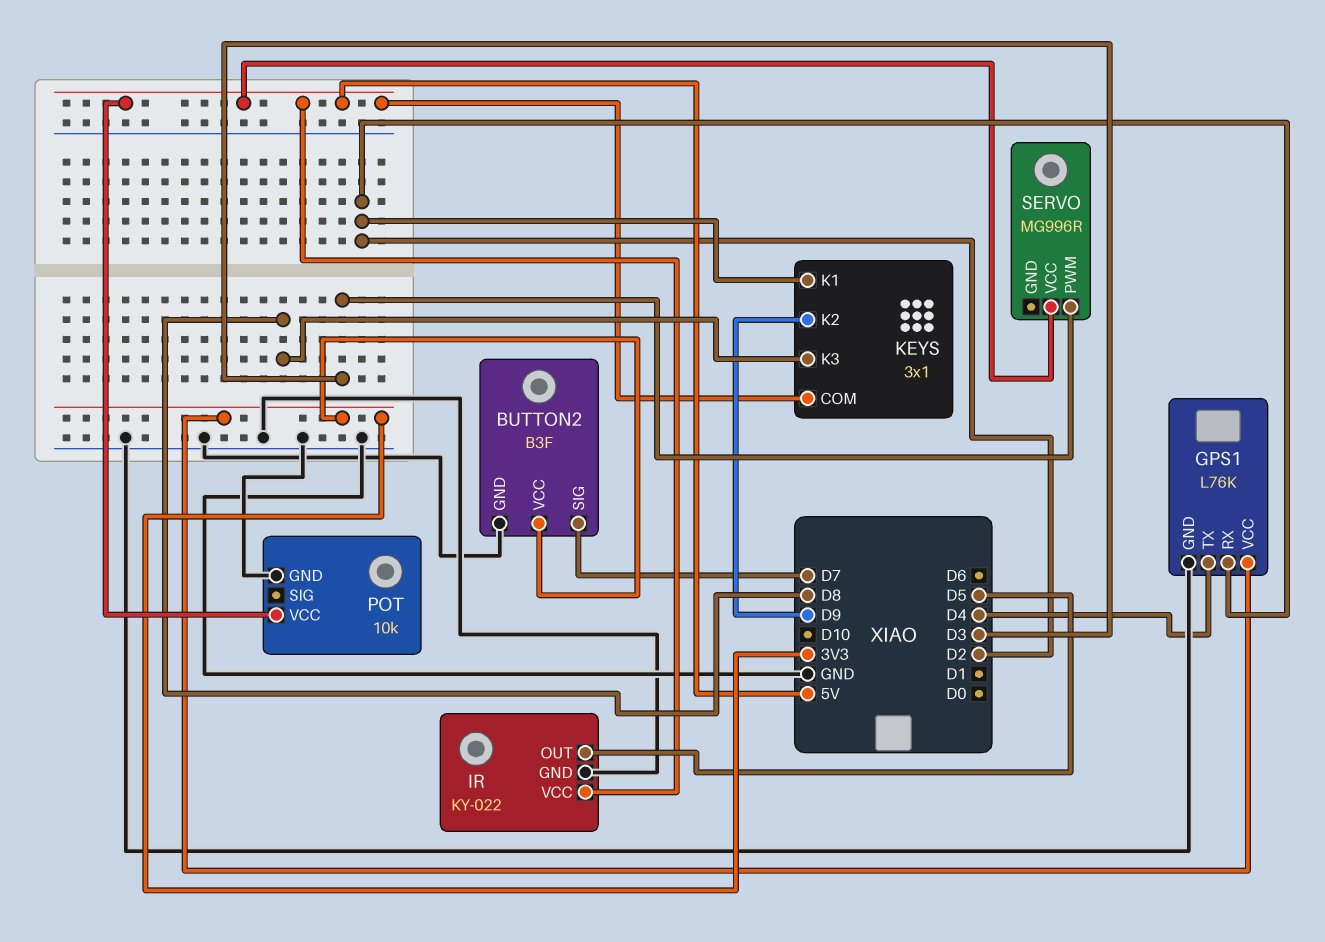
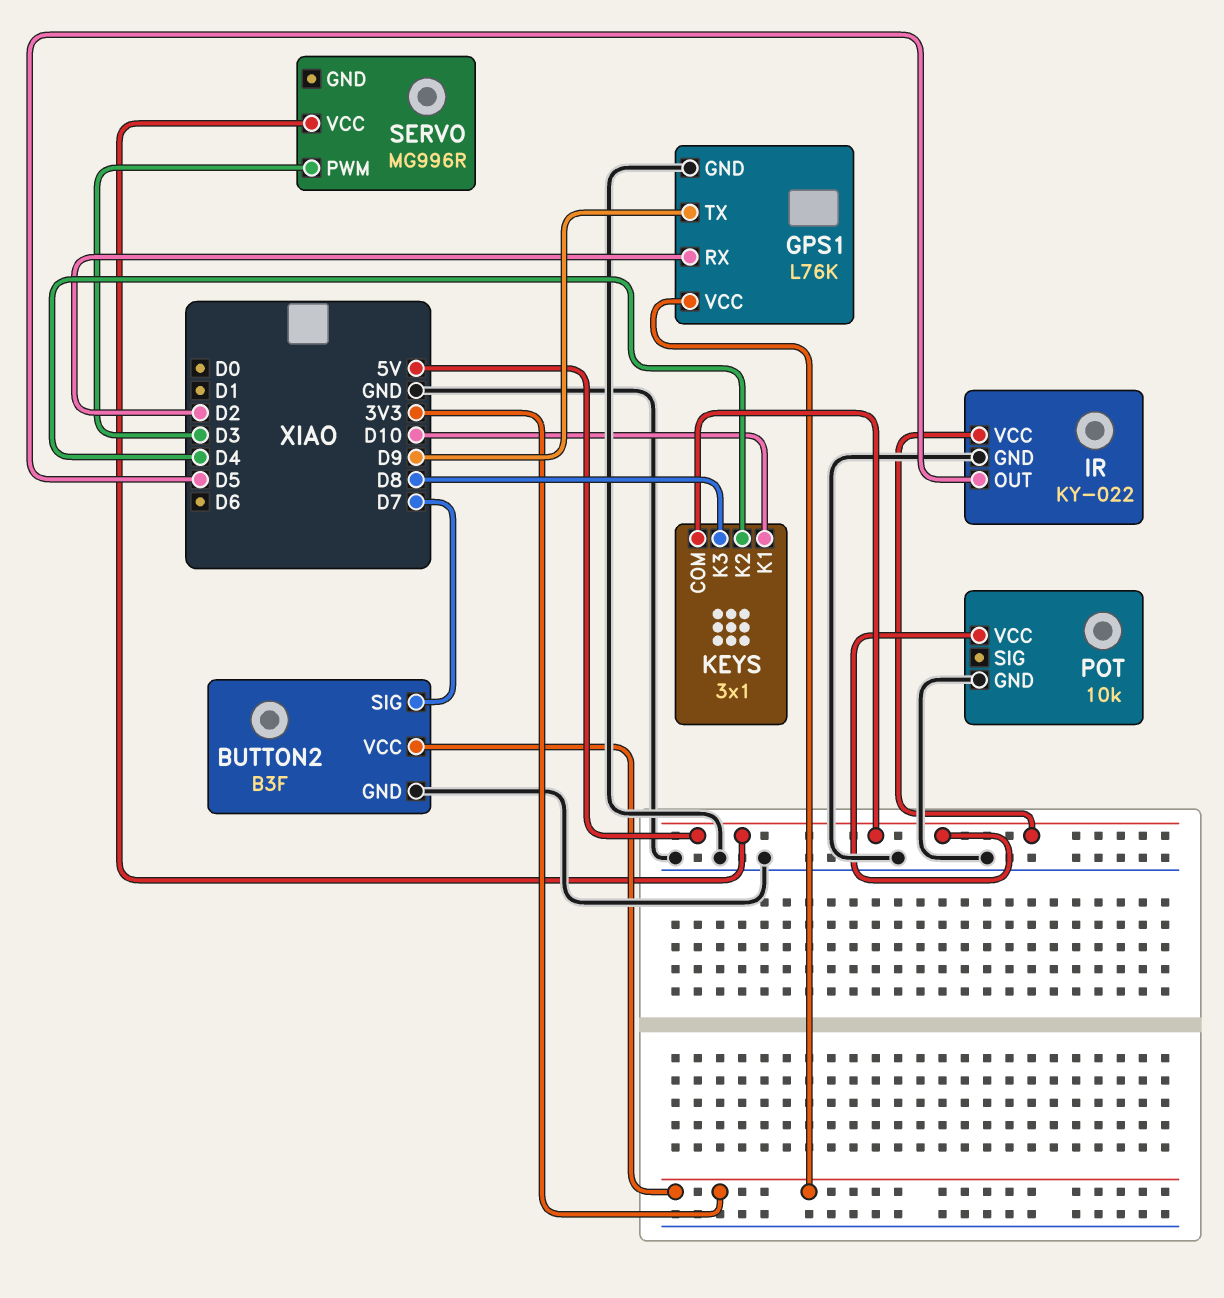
GPS1 pin TX: D4 -> D9
KEYS pin K1: D2 -> D10
KEYS pin K2: D9 -> D4

